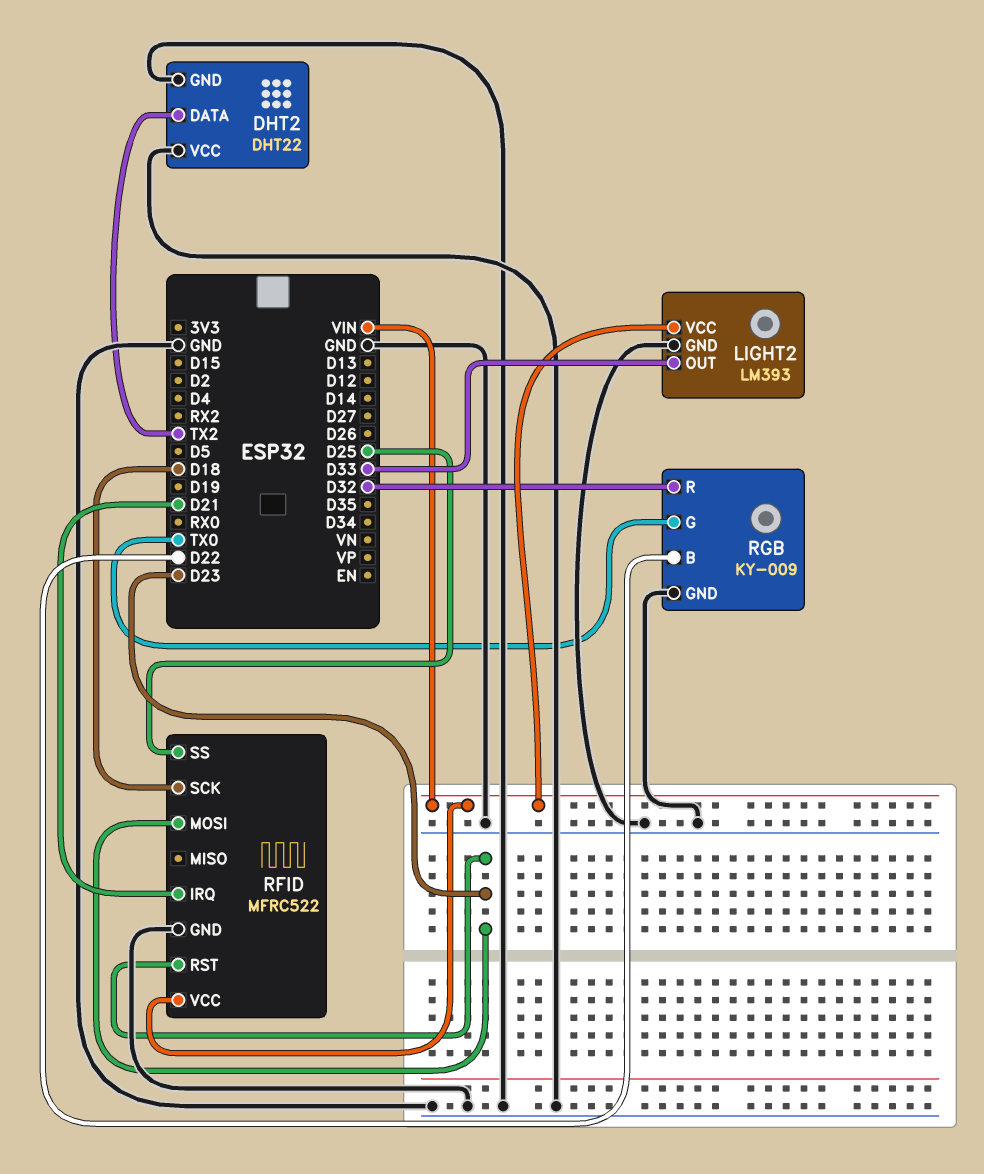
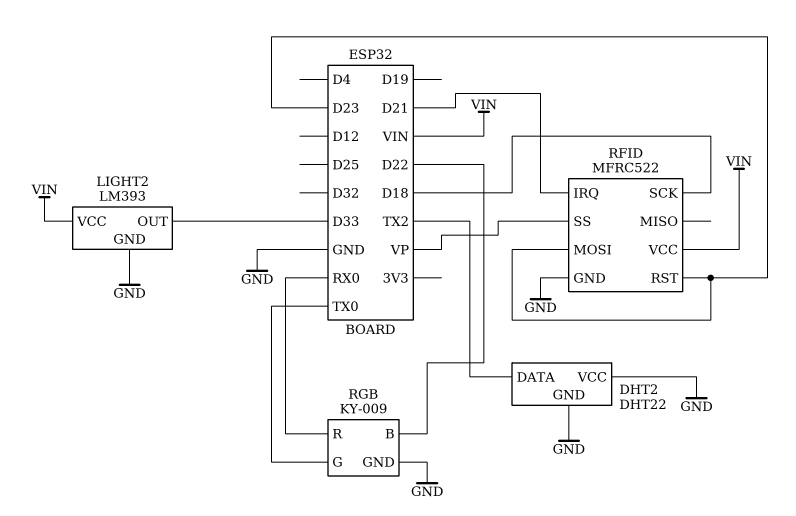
RFID pin SS: D25 -> VP
RGB pin R: D32 -> RX0

